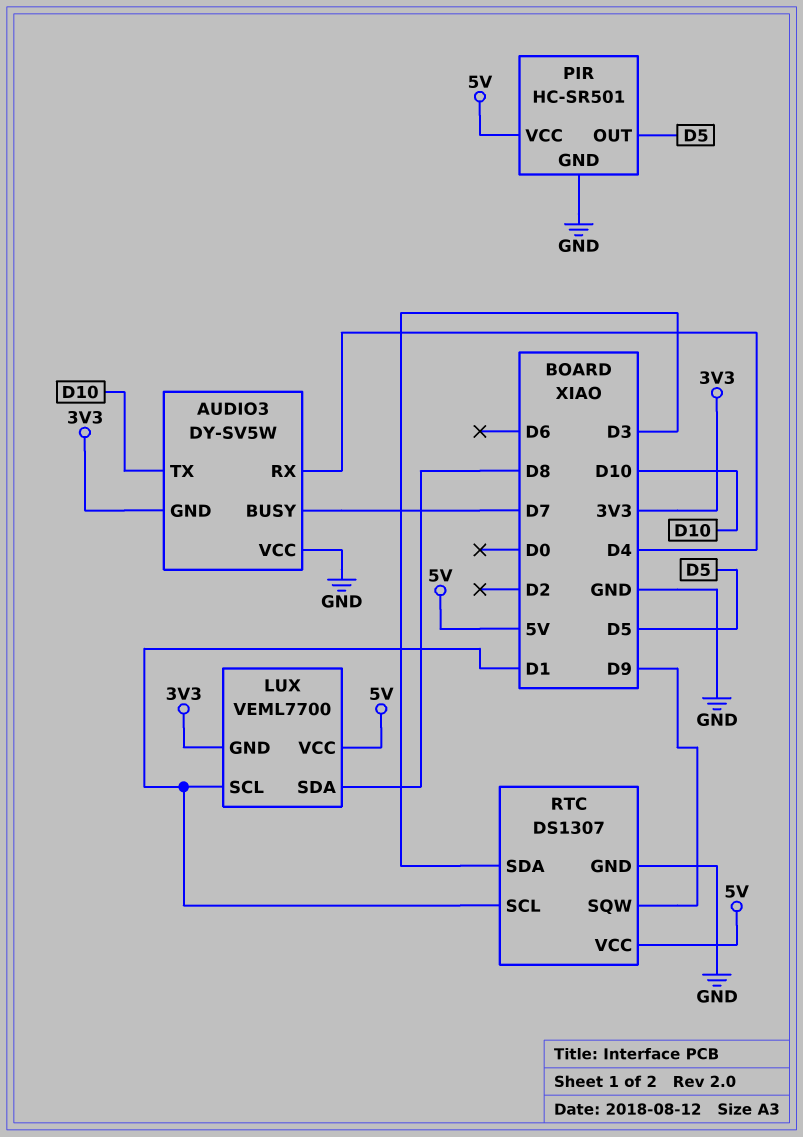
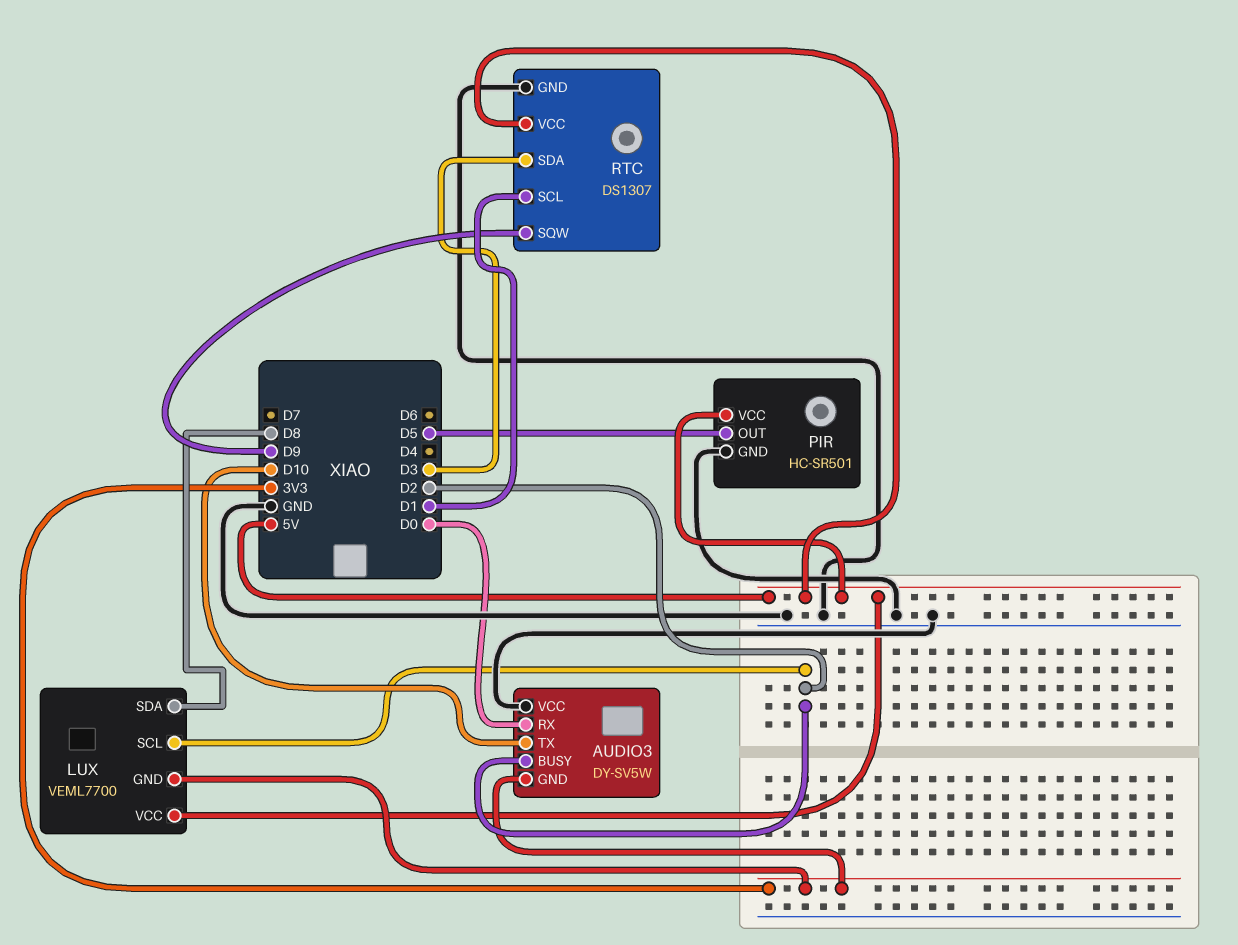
AUDIO3 pin BUSY: D7 -> D2
AUDIO3 pin RX: D4 -> D0
LUX pin SCL: D1 -> D2

